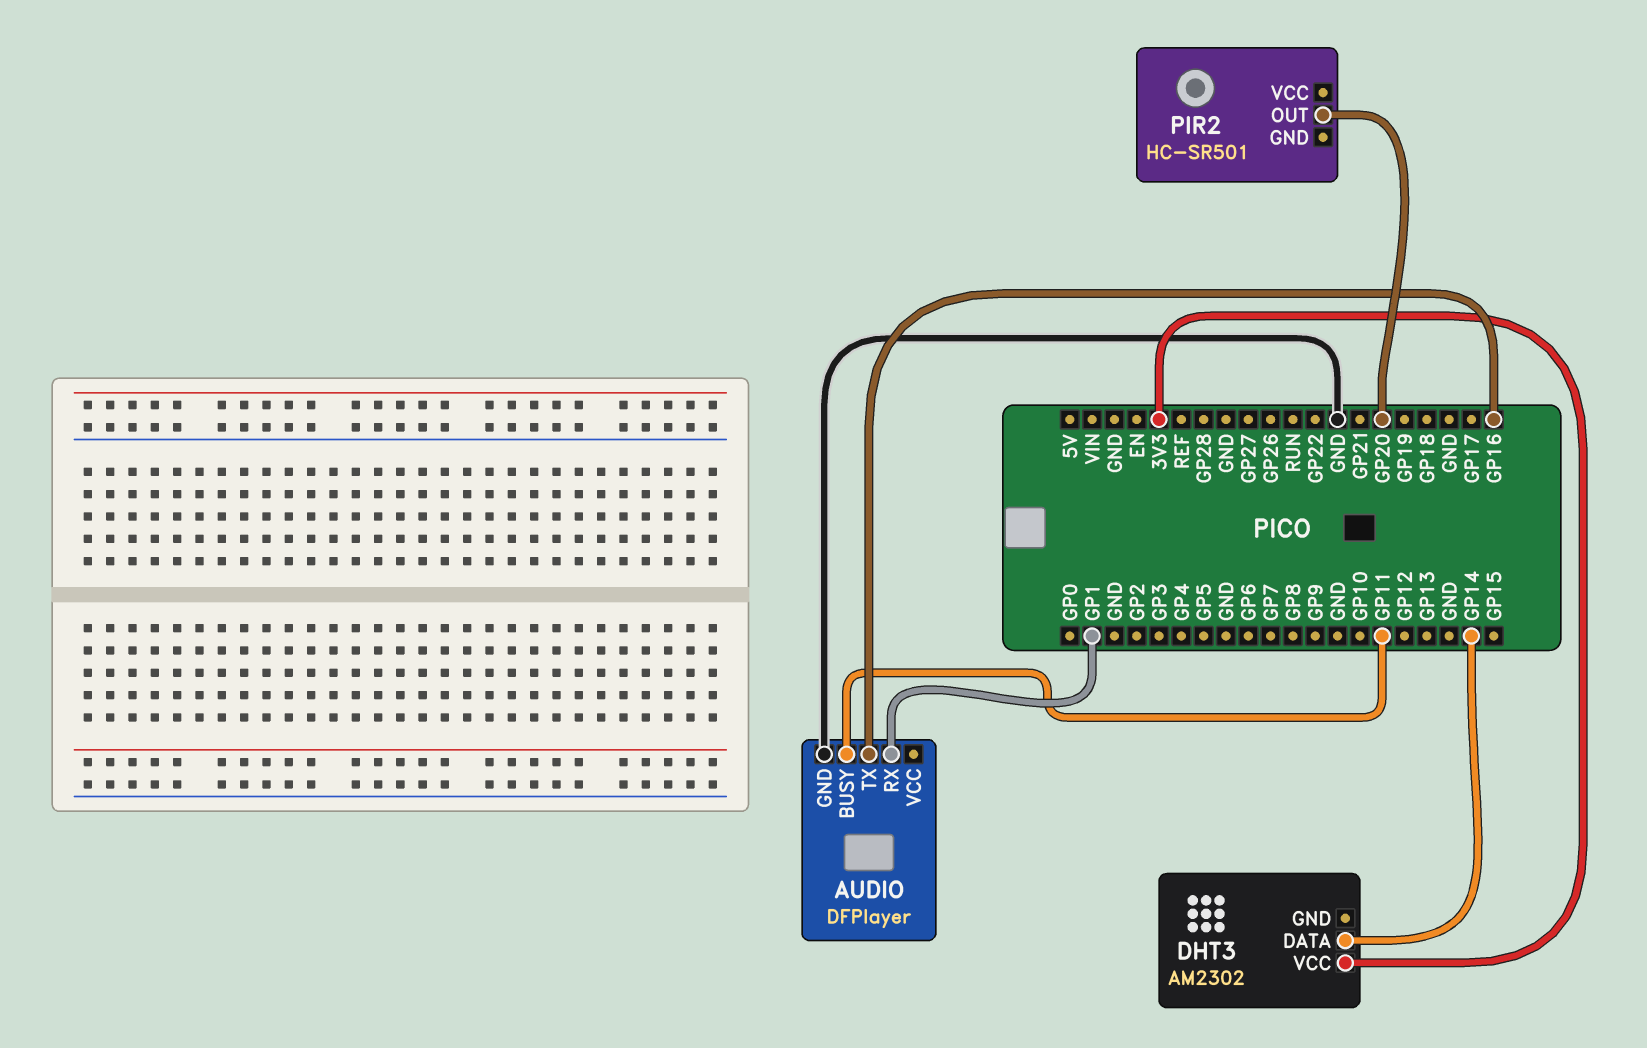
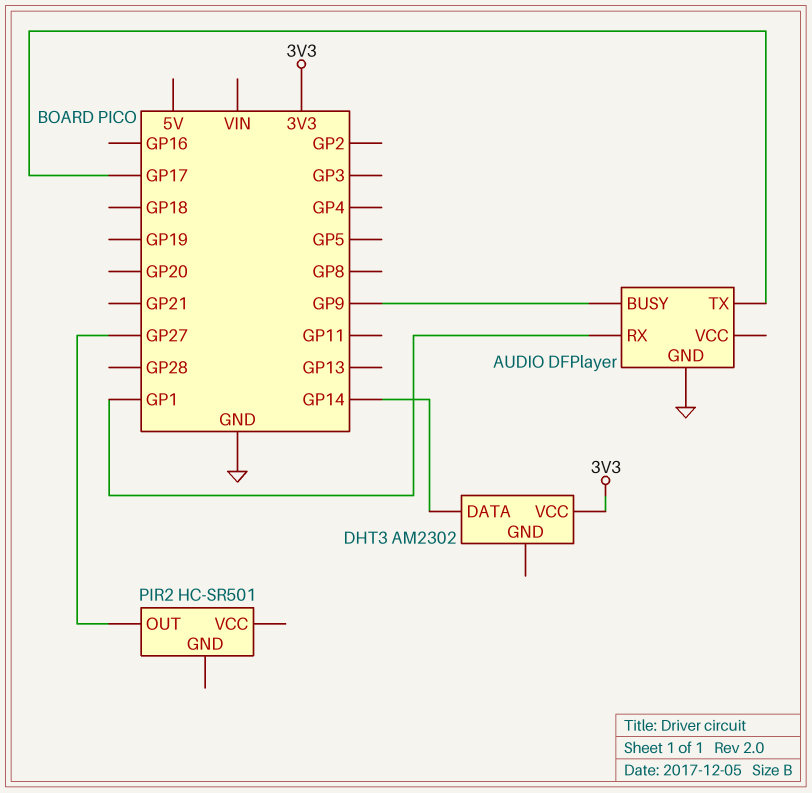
AUDIO pin BUSY: GP11 -> GP9
AUDIO pin TX: GP16 -> GP17
PIR2 pin OUT: GP20 -> GP27

